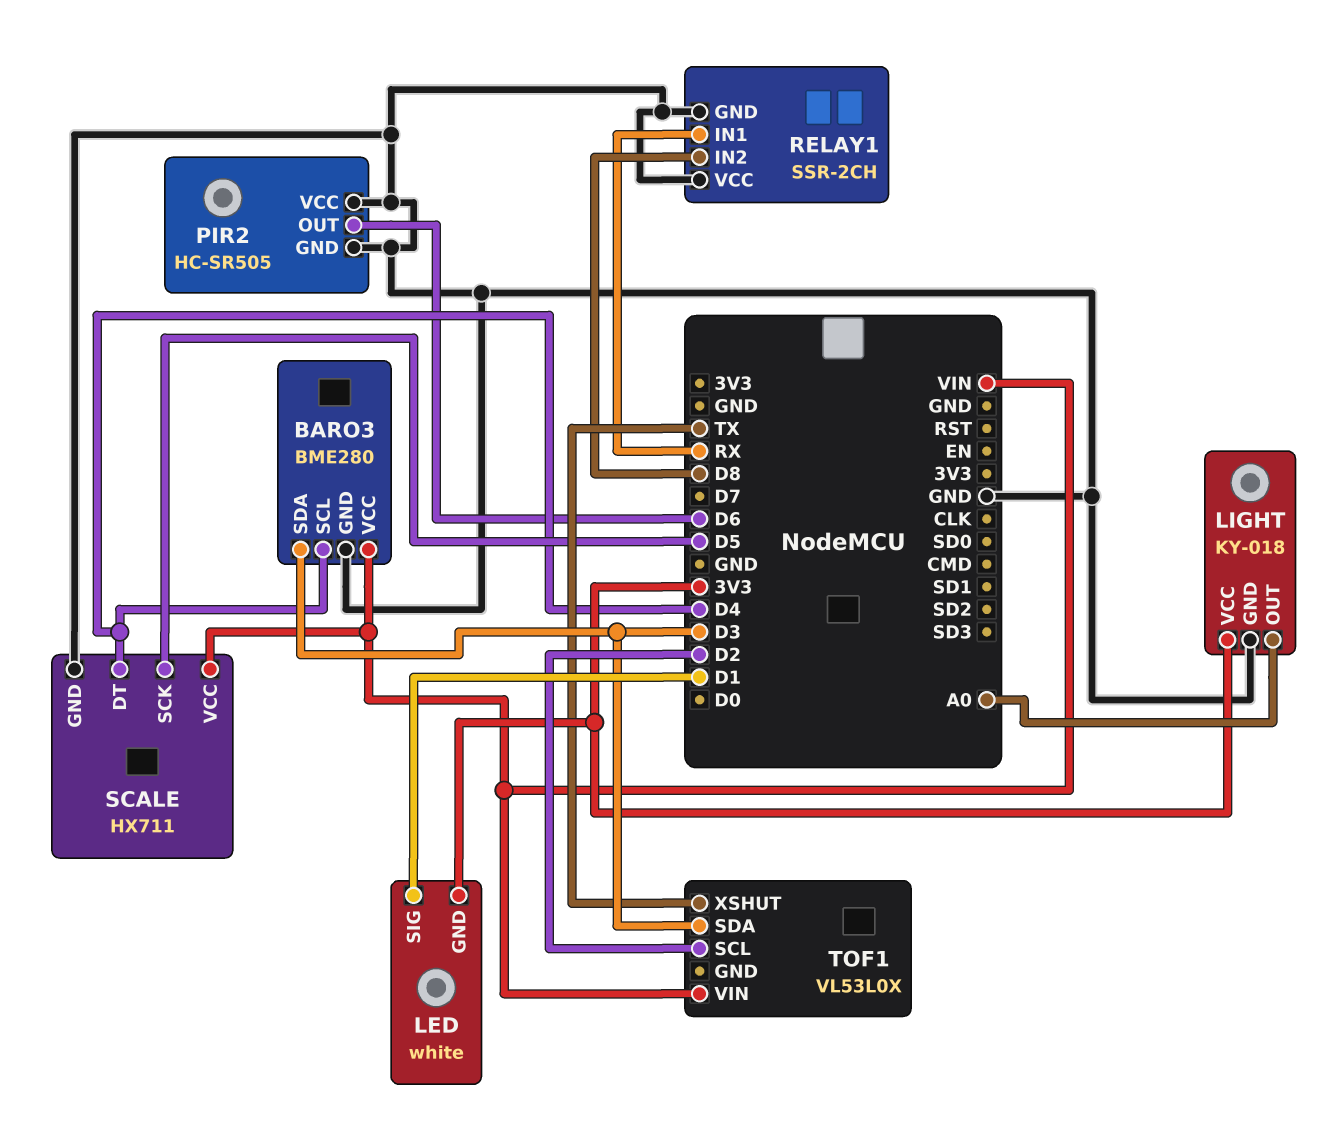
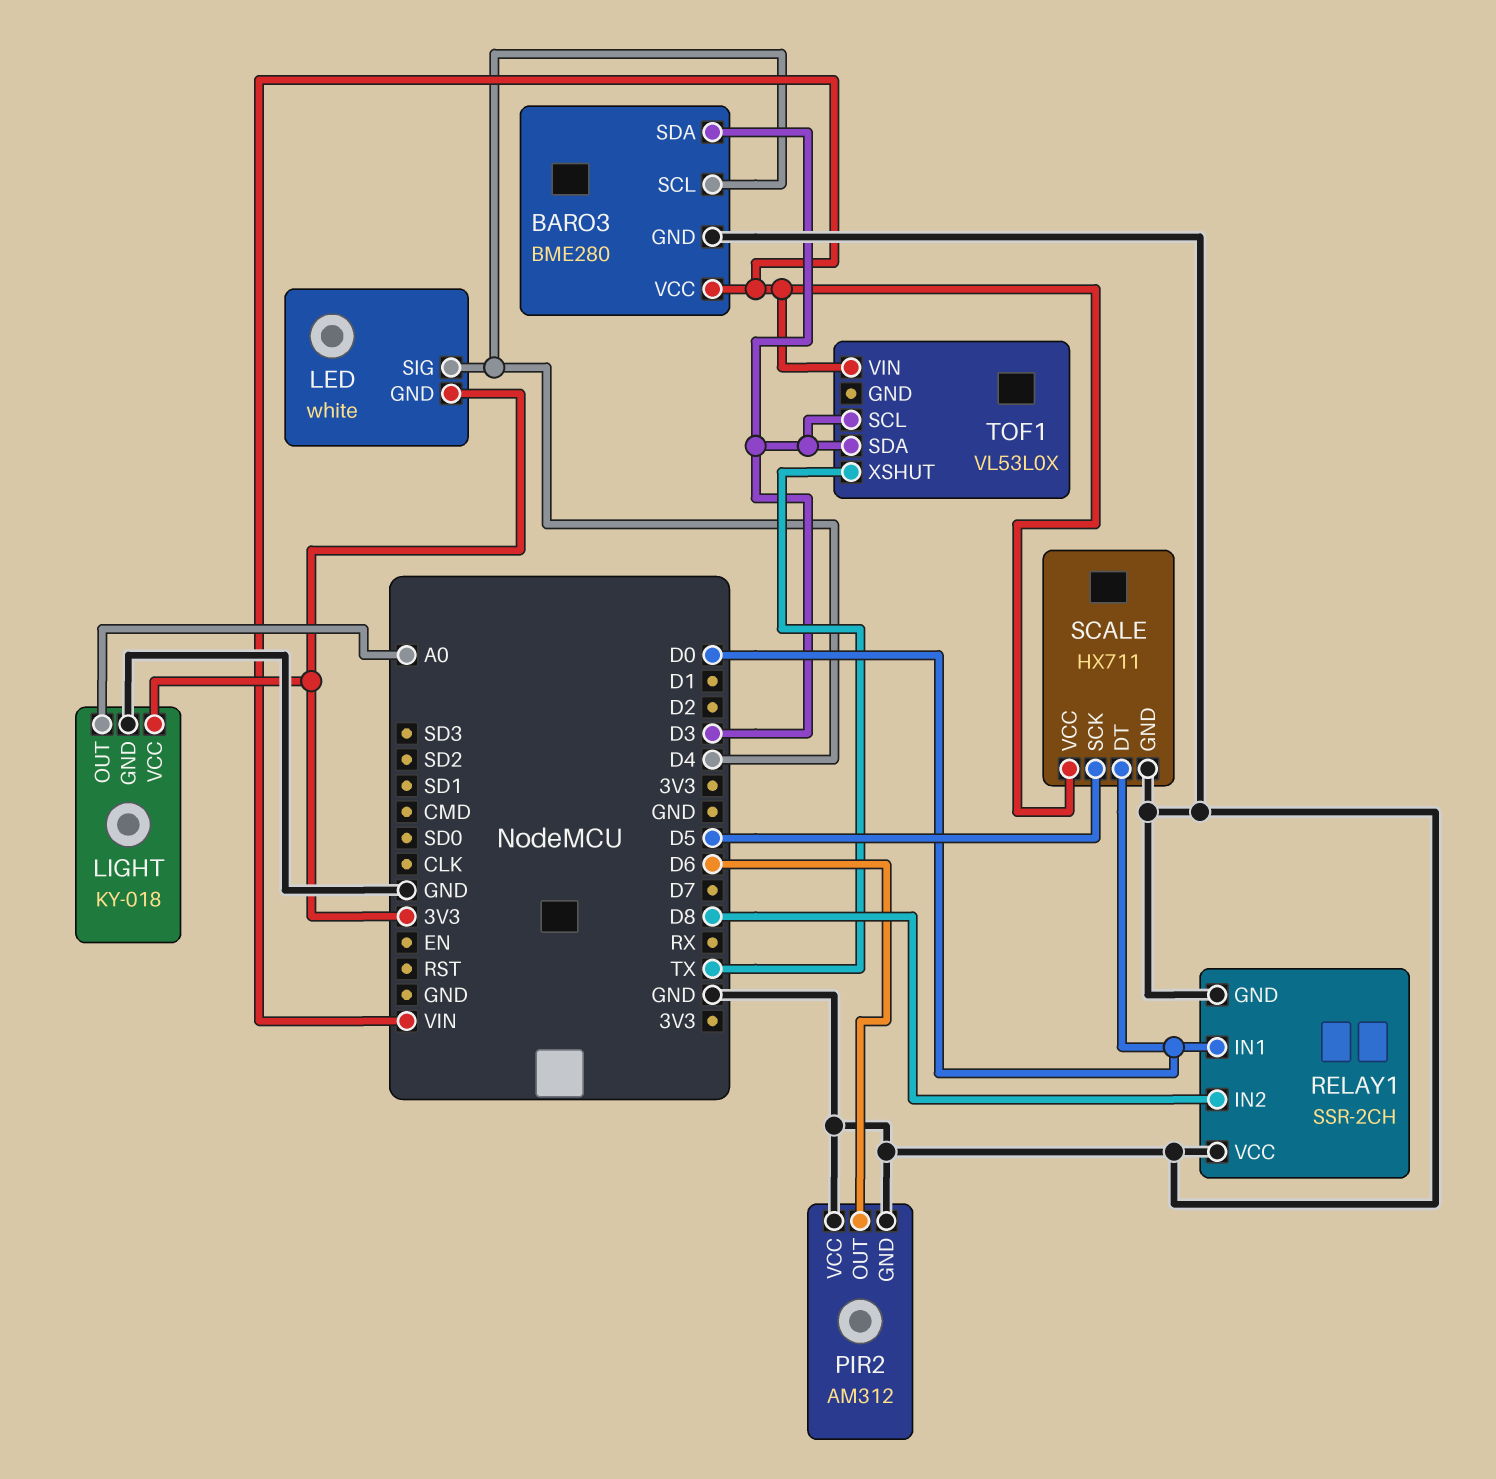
LED pin SIG: D1 -> D4
PIR2: HC-SR505 -> AM312
RELAY1 pin IN1: RX -> D0
SCALE pin DT: D4 -> D0
TOF1 pin SCL: D2 -> D3

